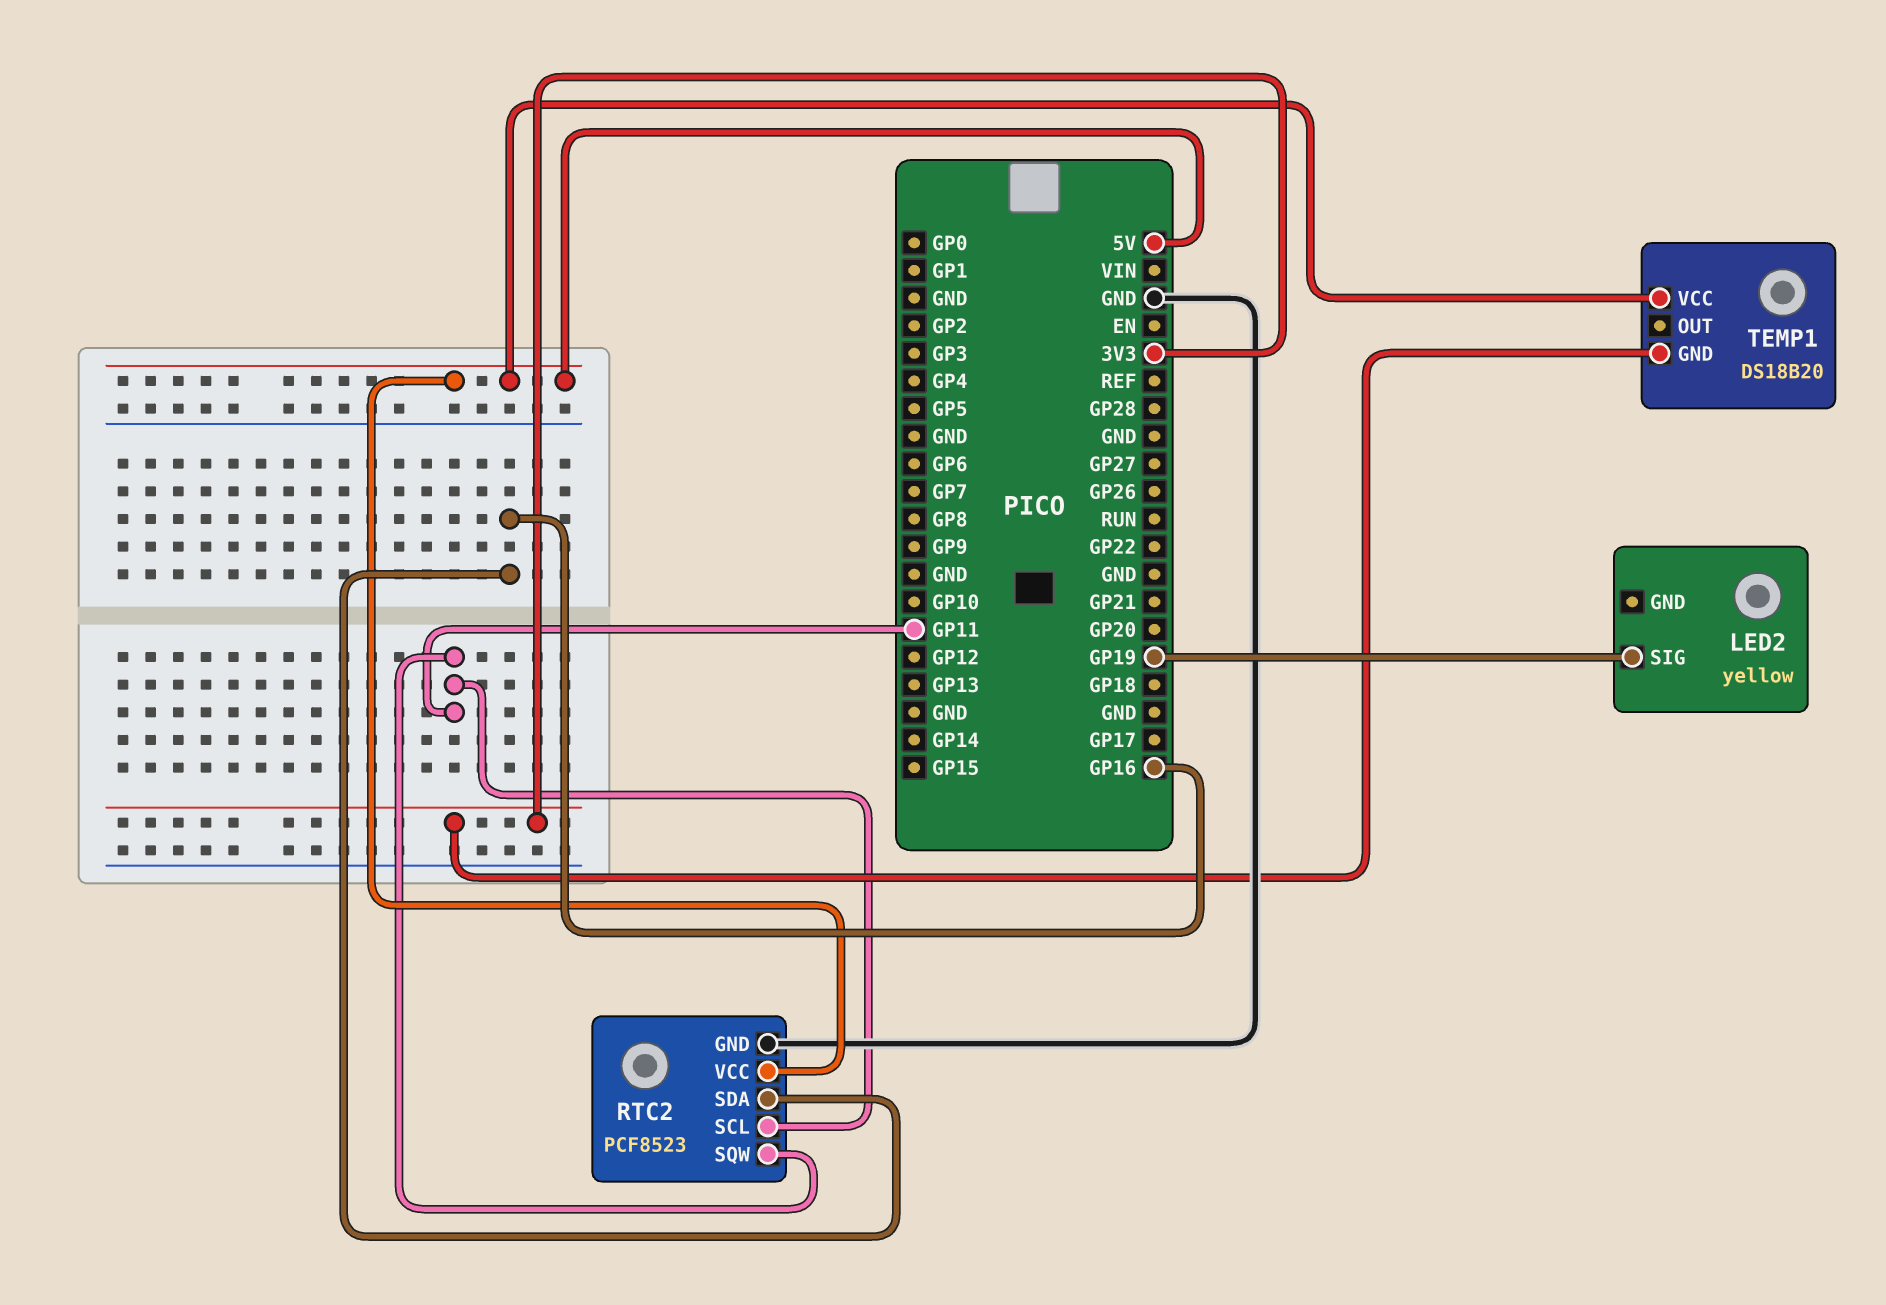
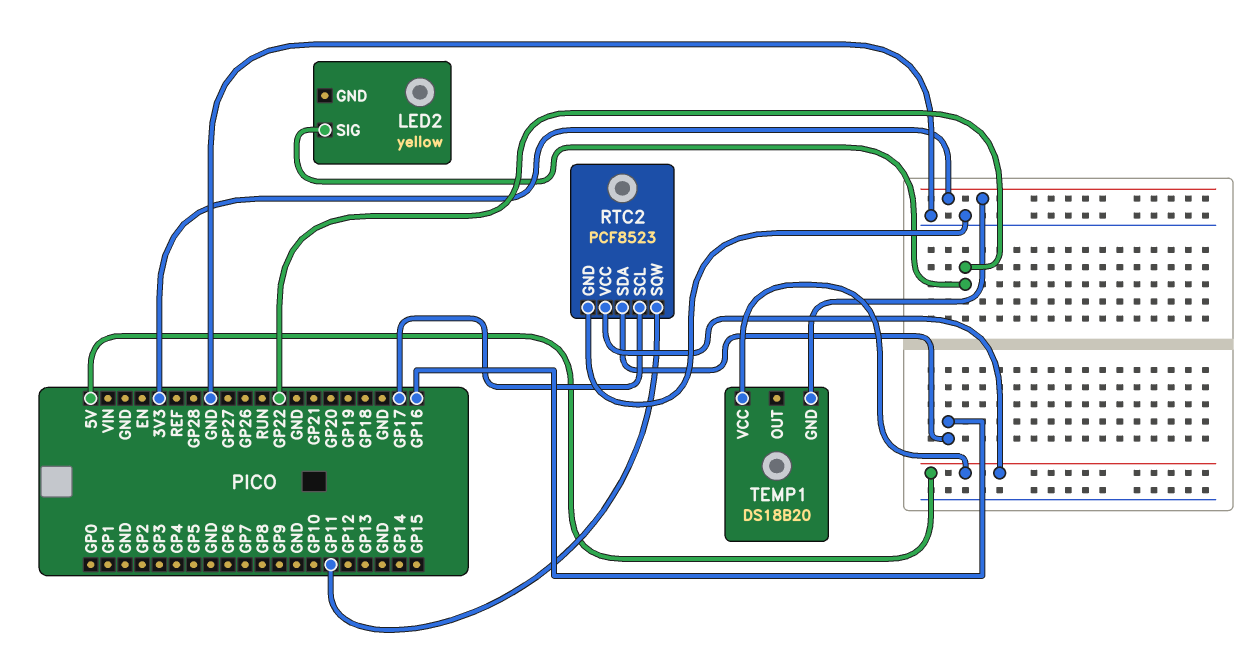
LED2 pin SIG: GP19 -> GP22
RTC2 pin SCL: GP11 -> GP17

